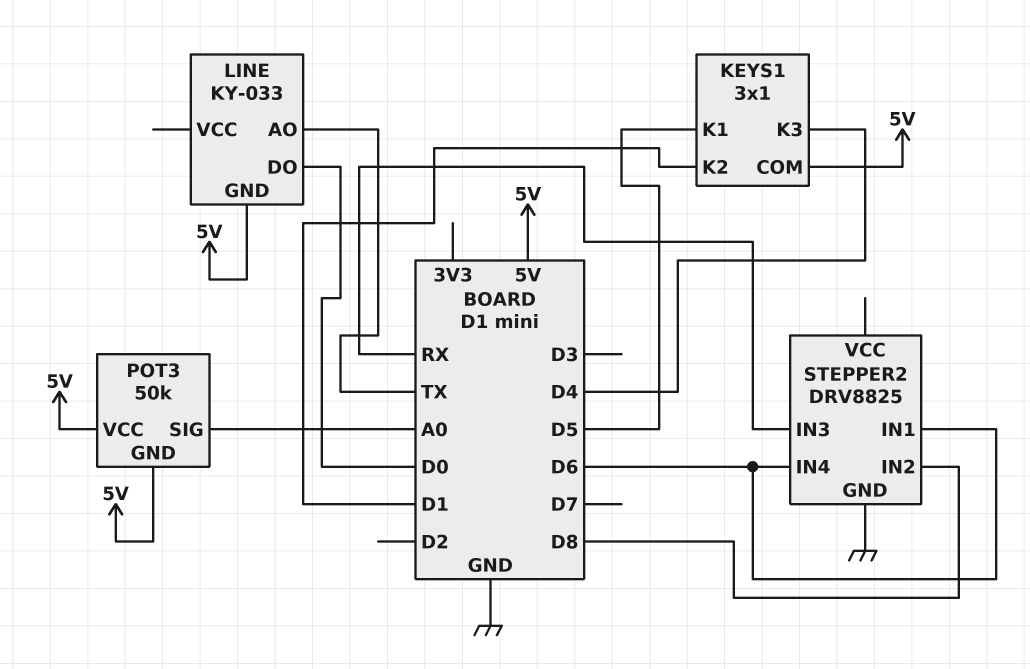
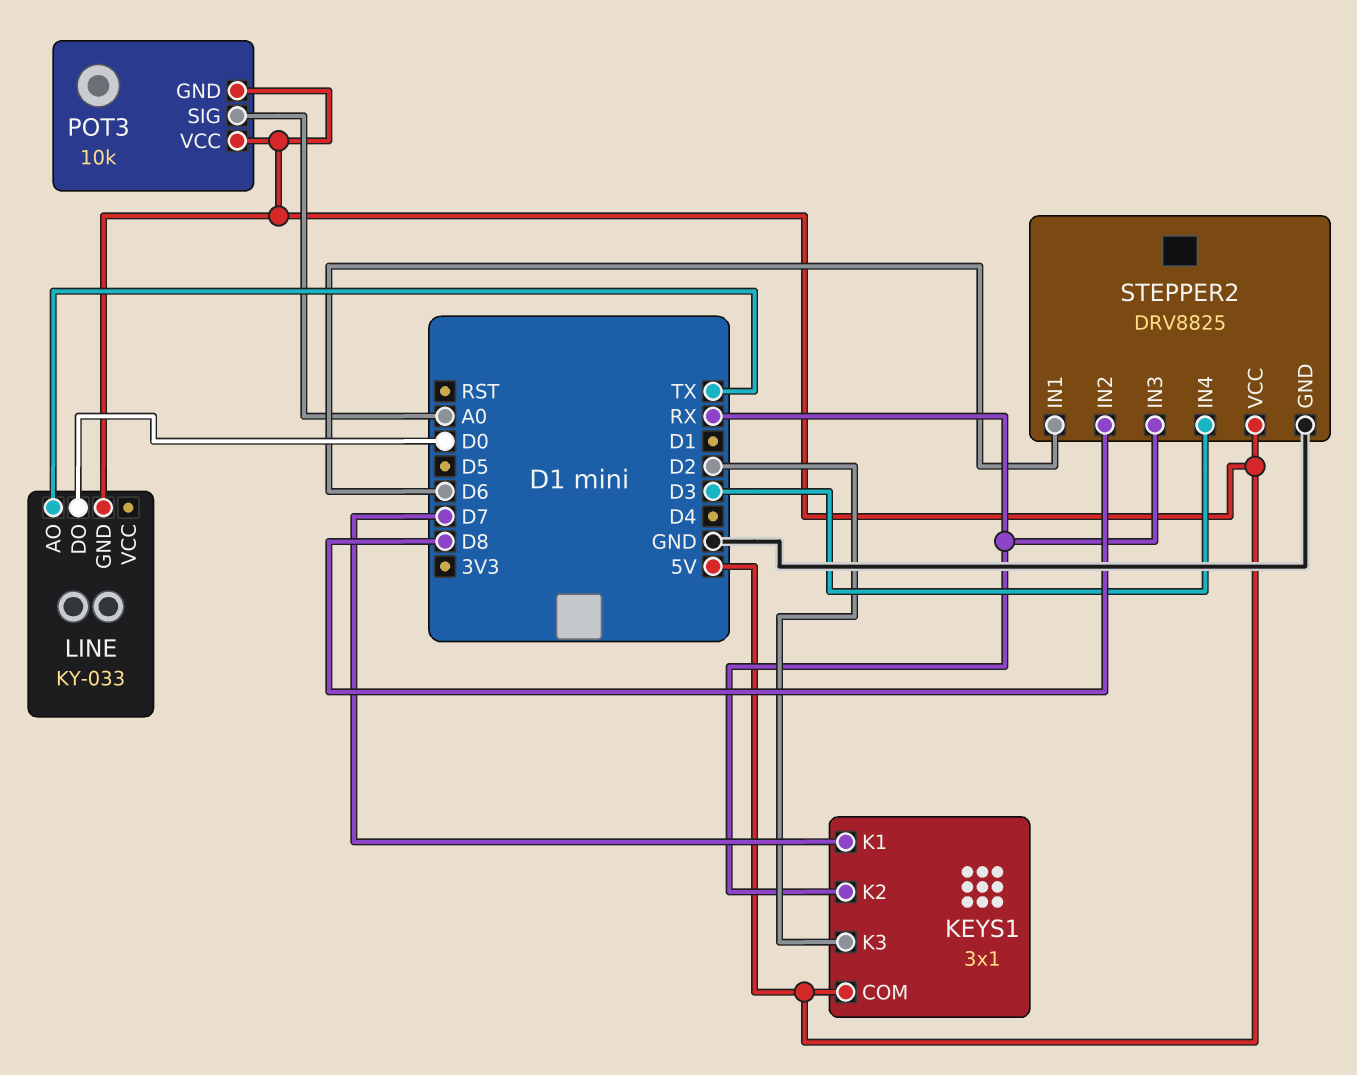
KEYS1 pin K1: D5 -> D7
KEYS1 pin K2: D1 -> RX
KEYS1 pin K3: D4 -> D2
POT3: 50k -> 10k
STEPPER2 pin IN4: D6 -> D3
STEPPER2 pin VCC: none -> 5V

